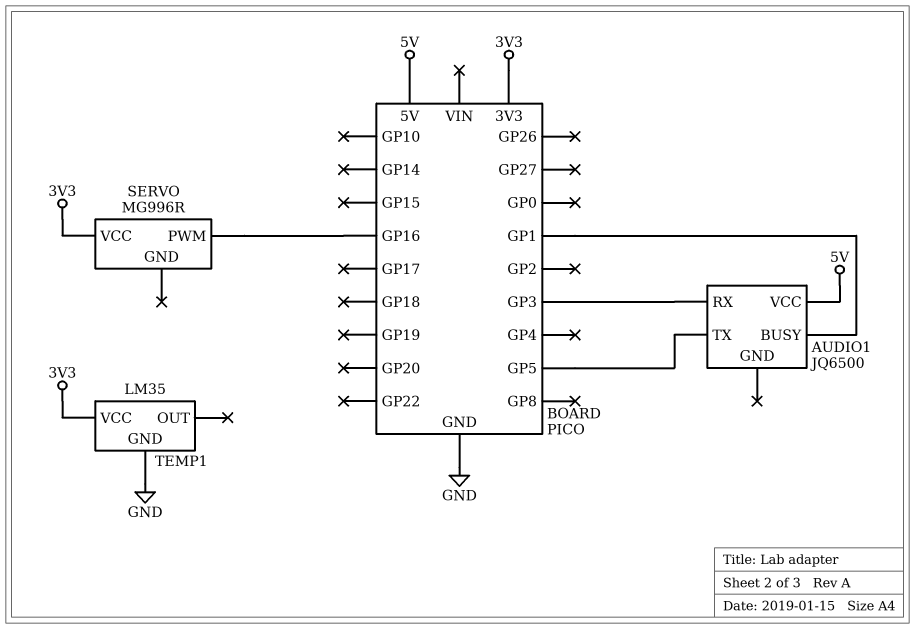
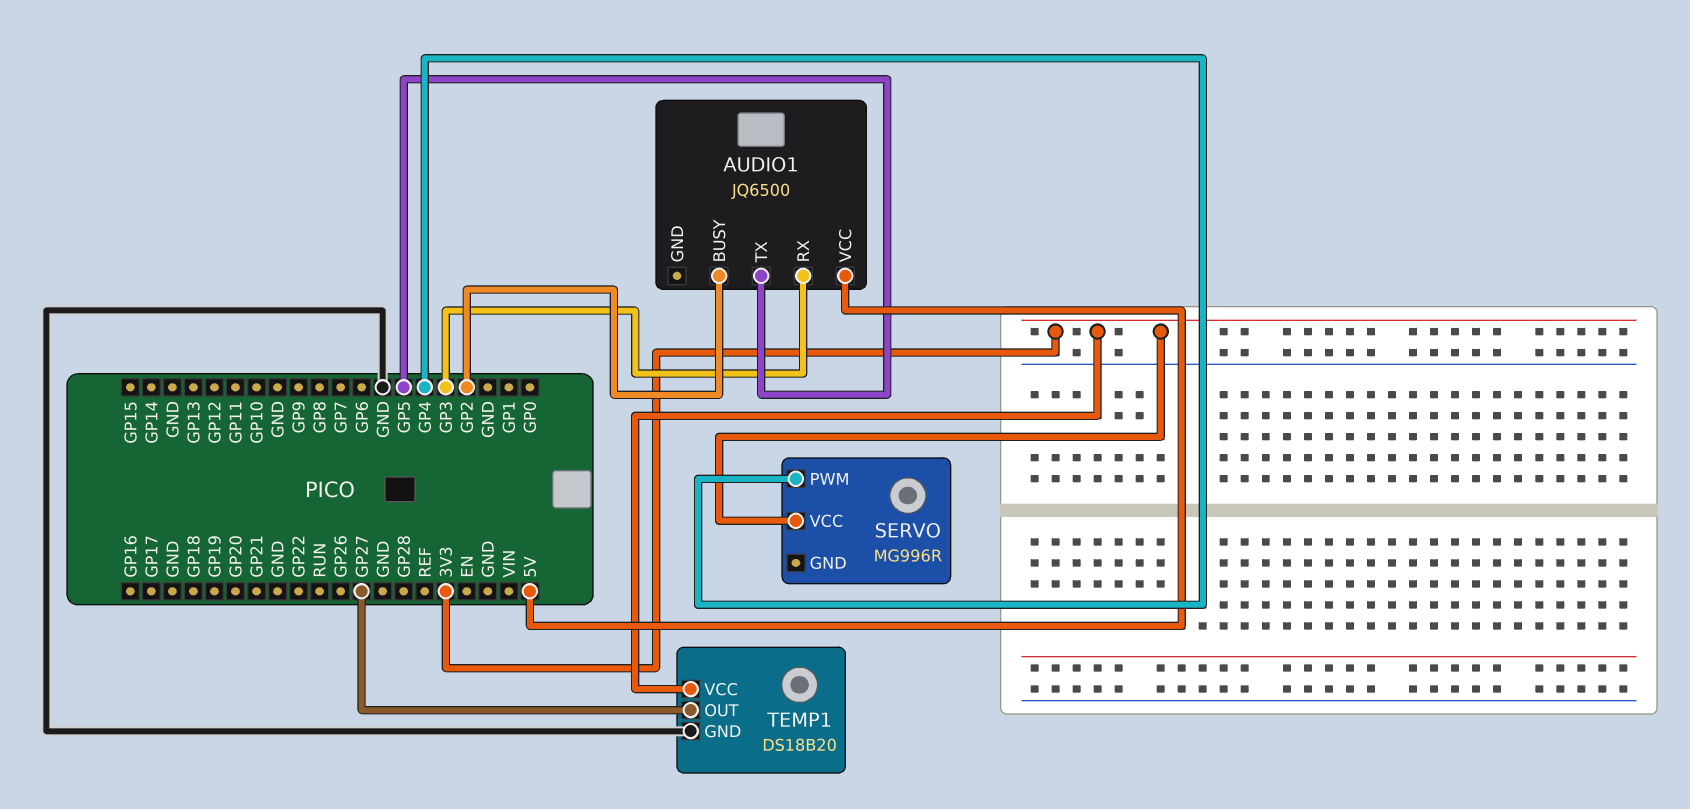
AUDIO1 pin BUSY: GP1 -> GP2
SERVO pin PWM: GP16 -> GP4
TEMP1: LM35 -> DS18B20
TEMP1 pin OUT: none -> GP27

